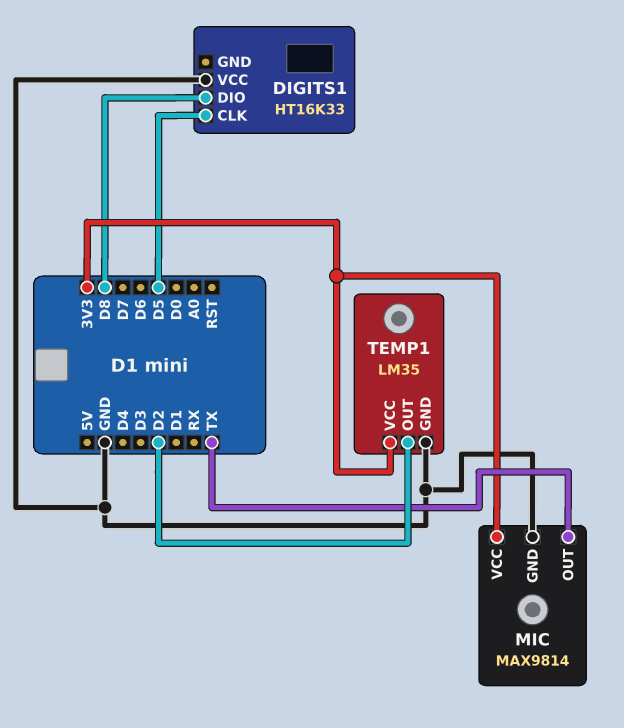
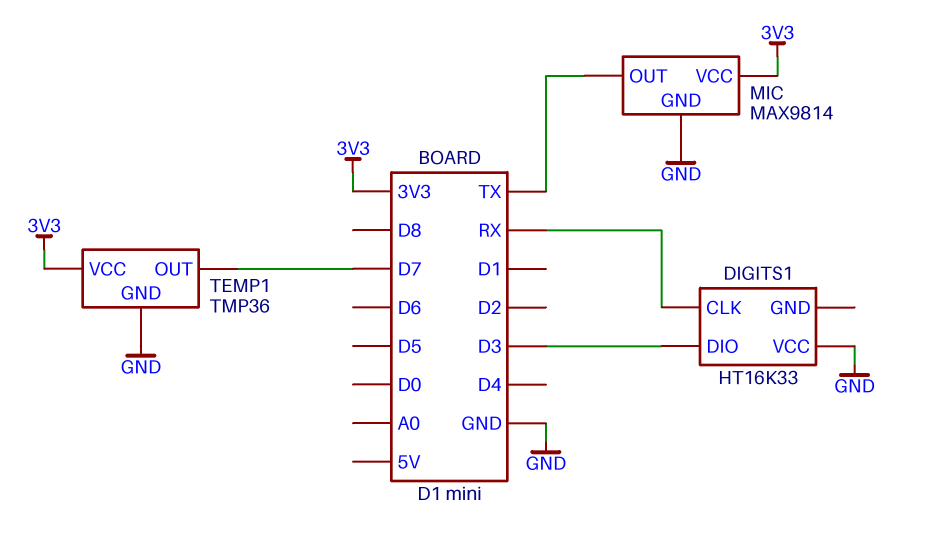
DIGITS1 pin CLK: D5 -> RX
DIGITS1 pin DIO: D8 -> D3
TEMP1: LM35 -> TMP36
TEMP1 pin OUT: D2 -> D7

